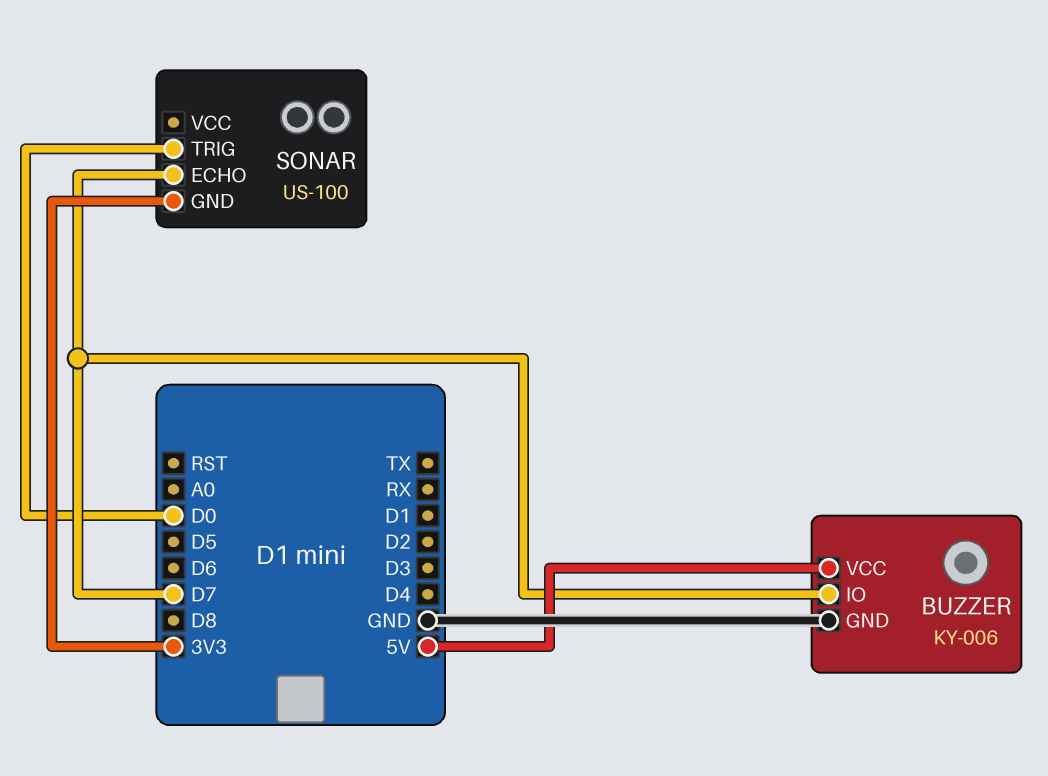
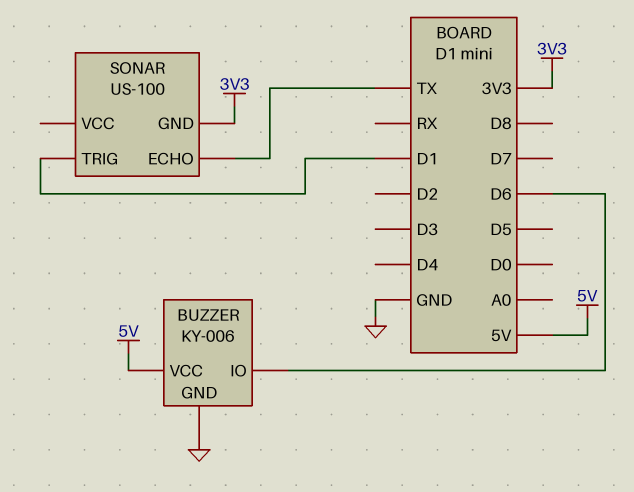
BUZZER pin IO: D7 -> D6
SONAR pin ECHO: D7 -> TX
SONAR pin TRIG: D0 -> D1

